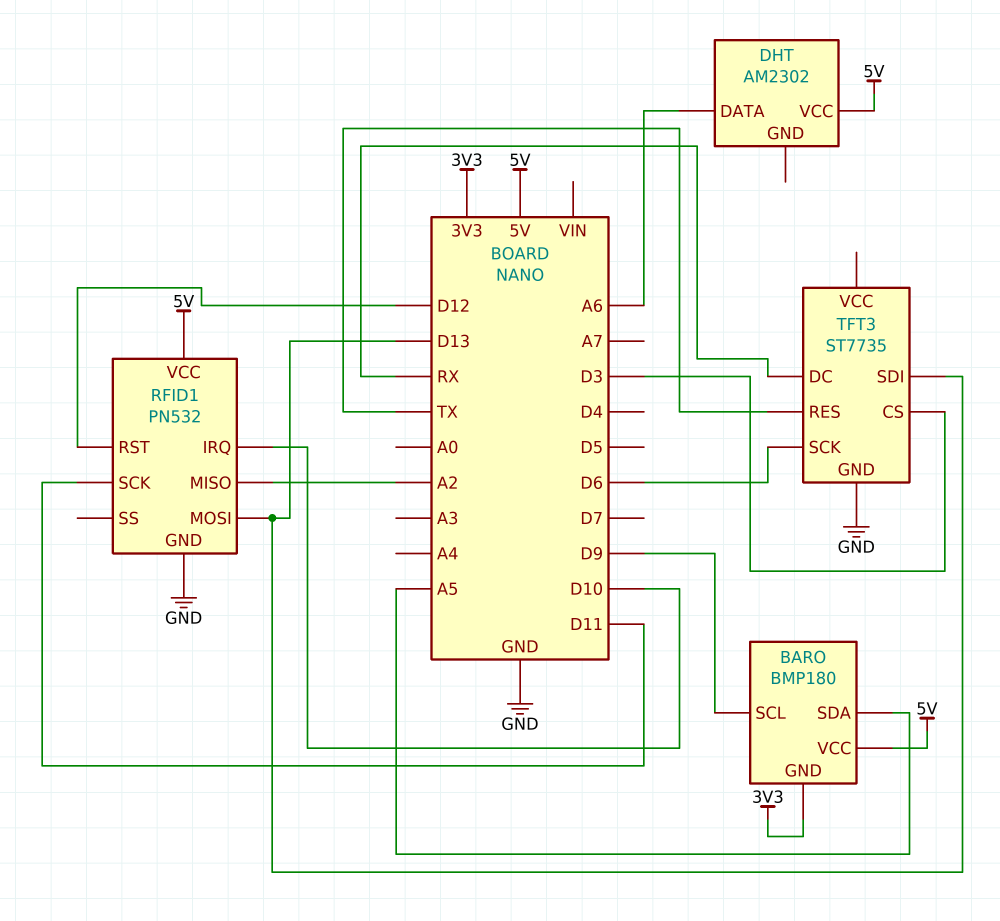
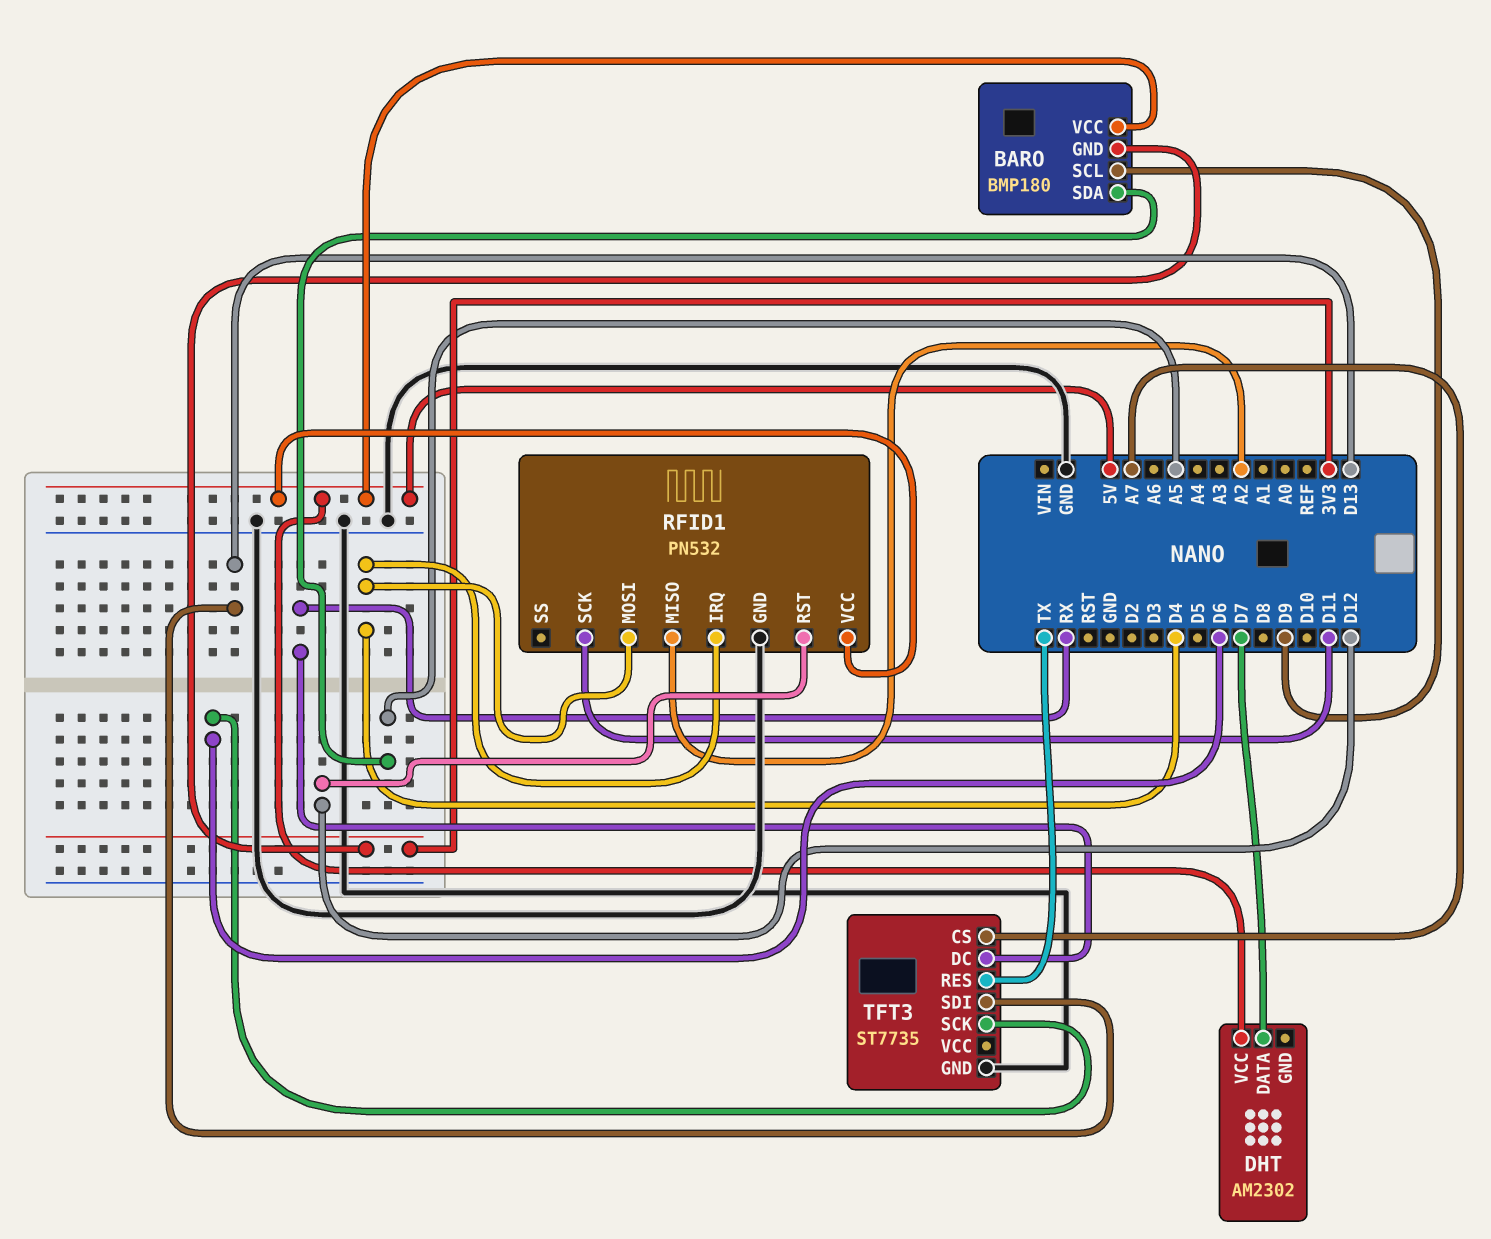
DHT pin DATA: A6 -> D7
RFID1 pin IRQ: D10 -> D4
RFID1 pin MOSI: D13 -> D4
TFT3 pin CS: D3 -> A7

